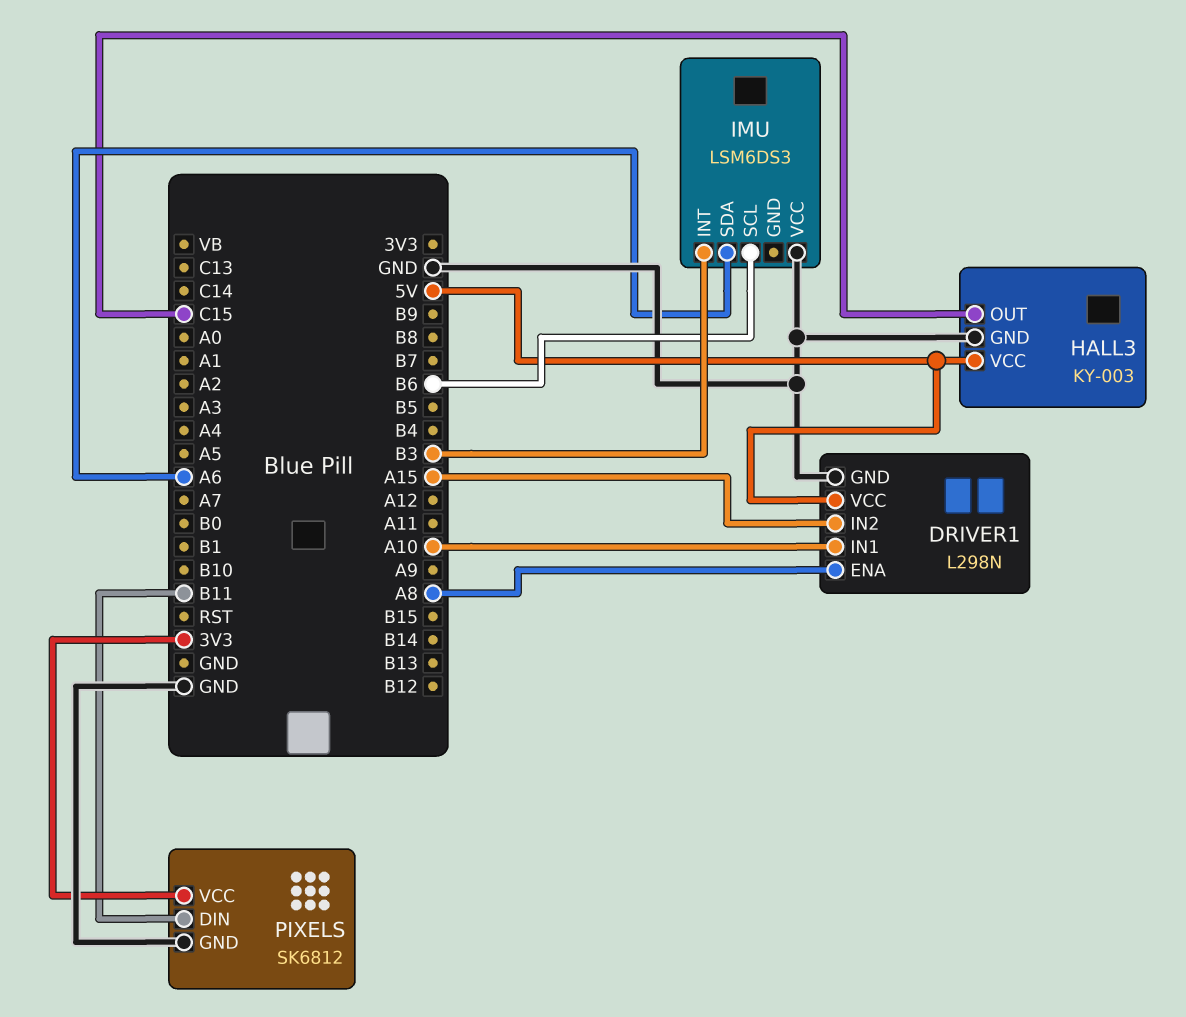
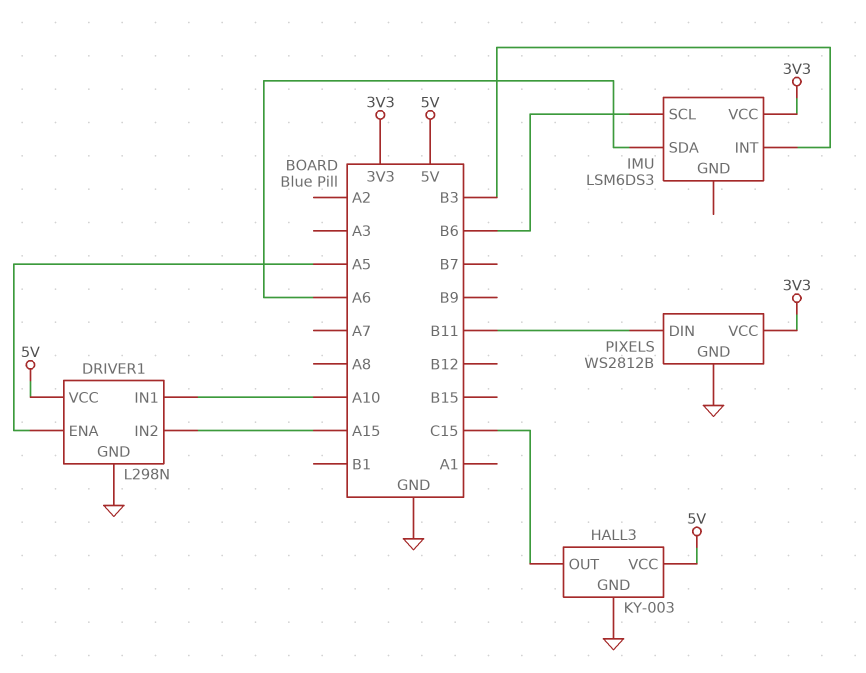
DRIVER1 pin ENA: A8 -> A5
IMU pin VCC: GND -> 3V3
PIXELS: SK6812 -> WS2812B

